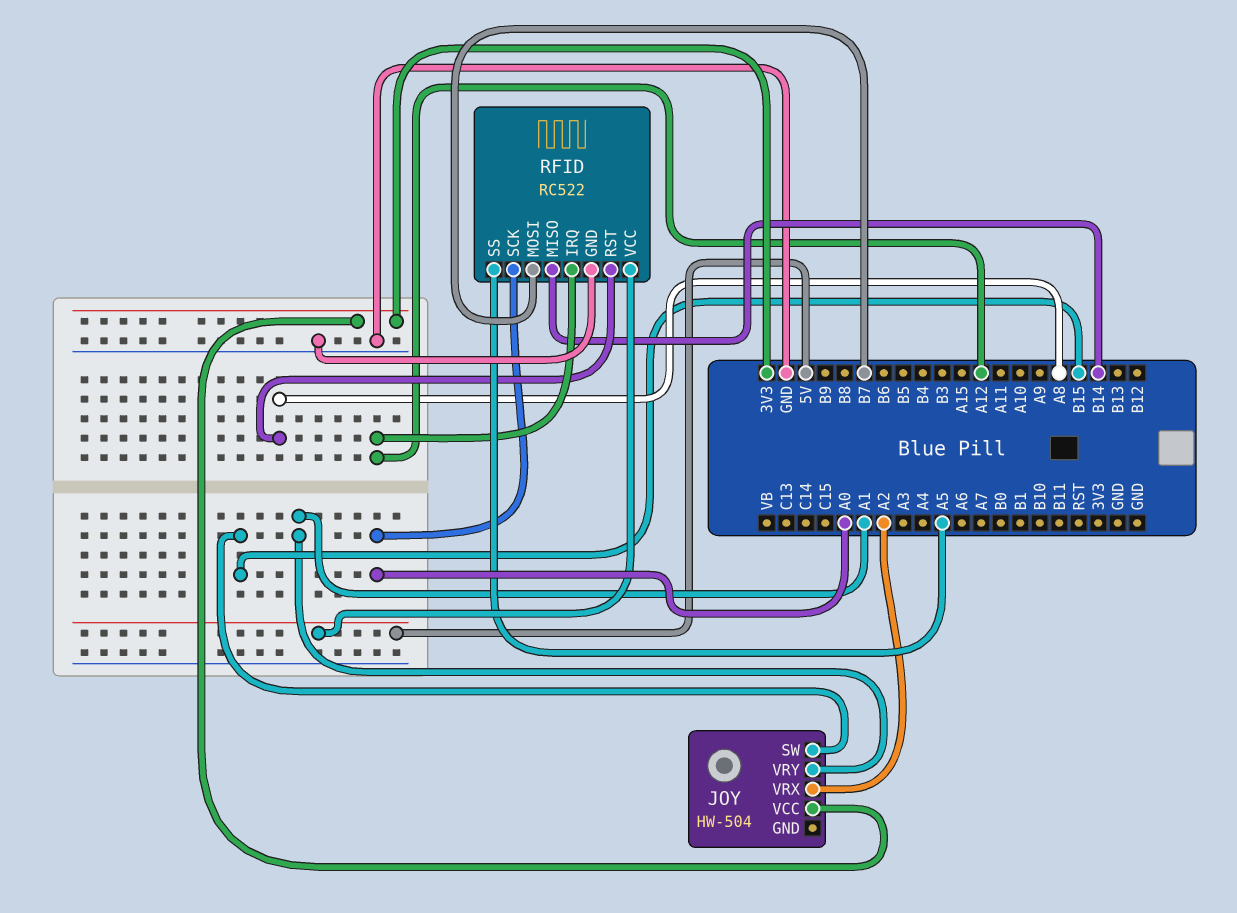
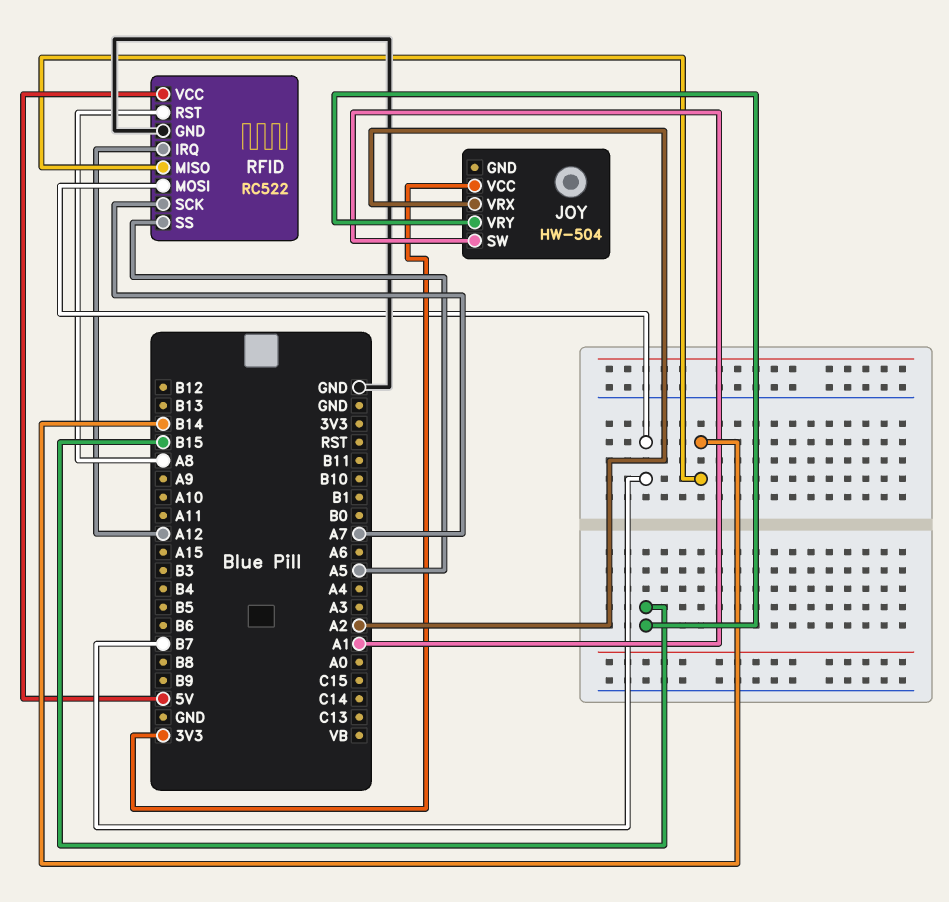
JOY pin SW: B15 -> A1
JOY pin VRY: A1 -> B15
RFID pin SCK: A0 -> A7

